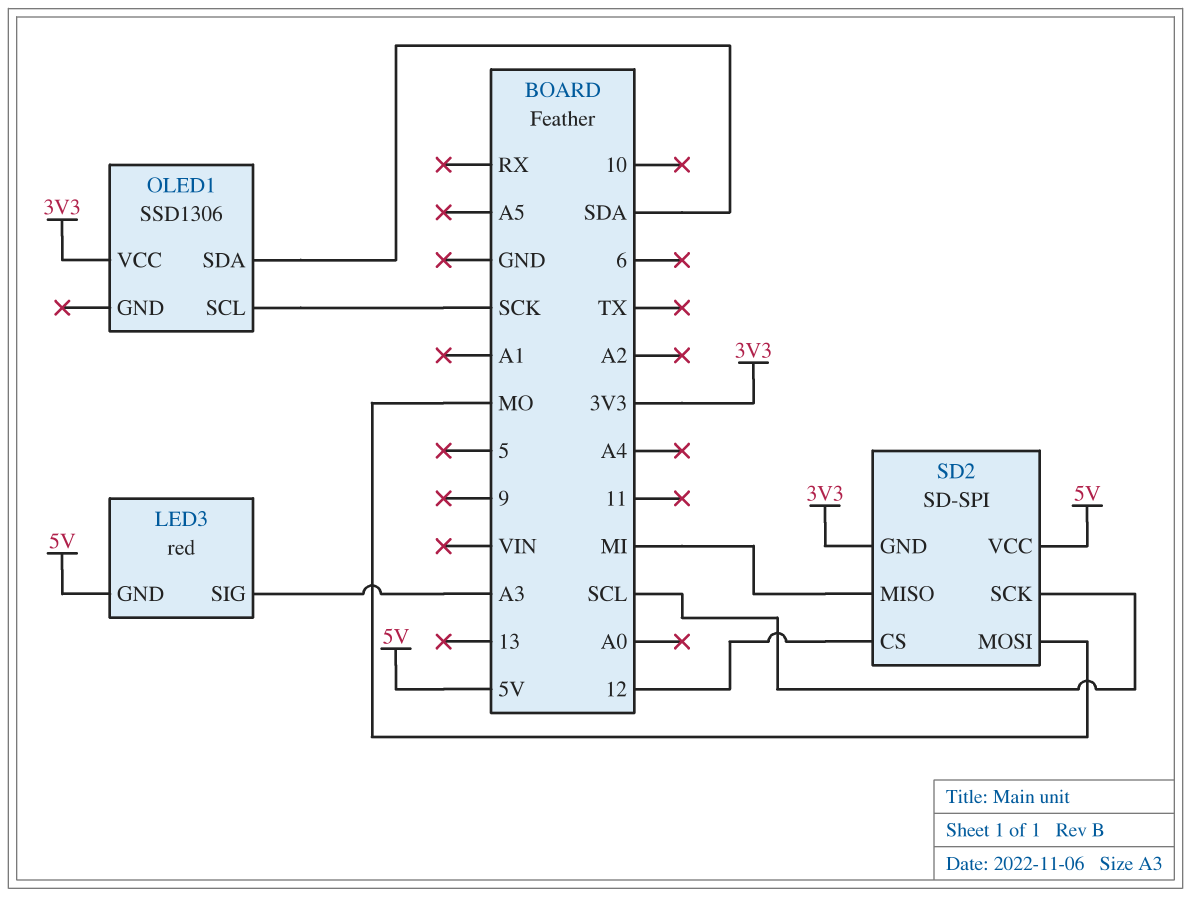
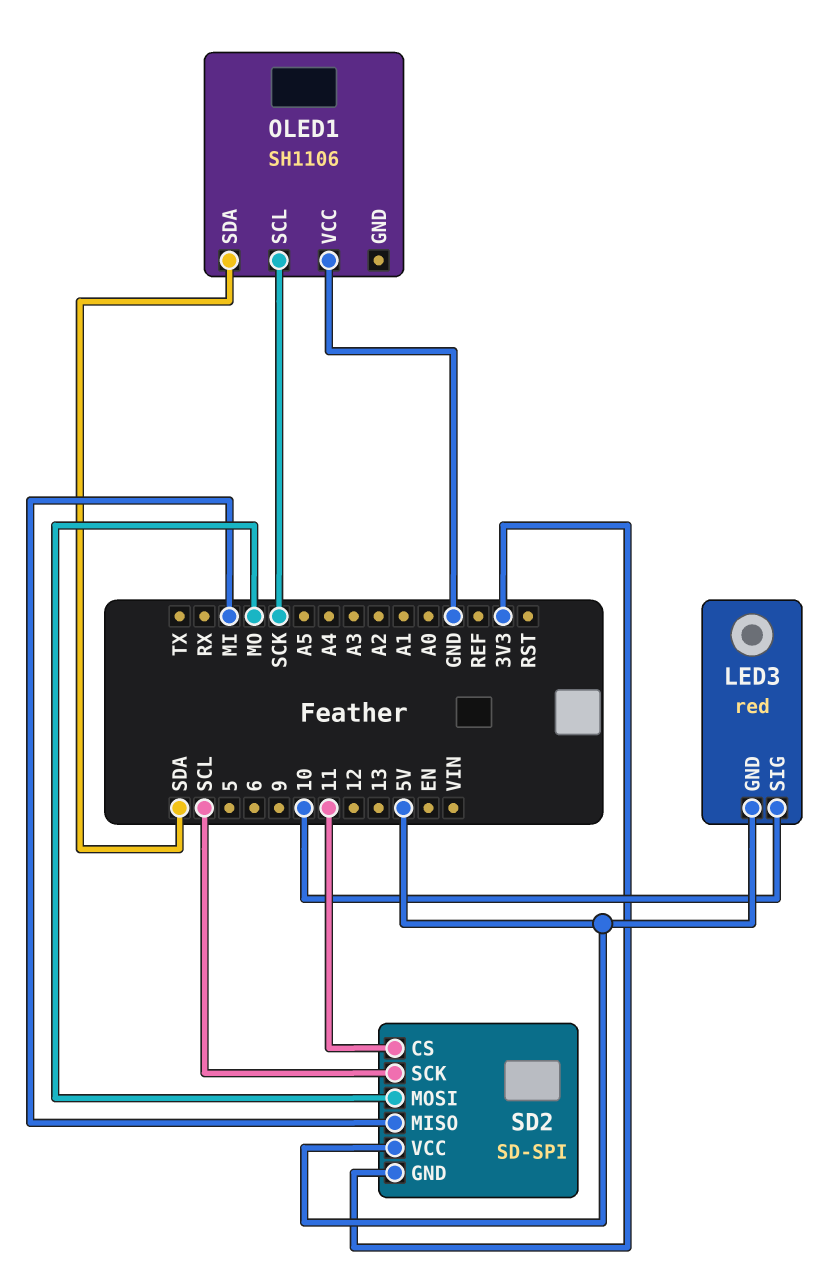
LED3 pin SIG: A3 -> 10
OLED1: SSD1306 -> SH1106
OLED1 pin VCC: 3V3 -> GND
SD2 pin CS: 12 -> 11

